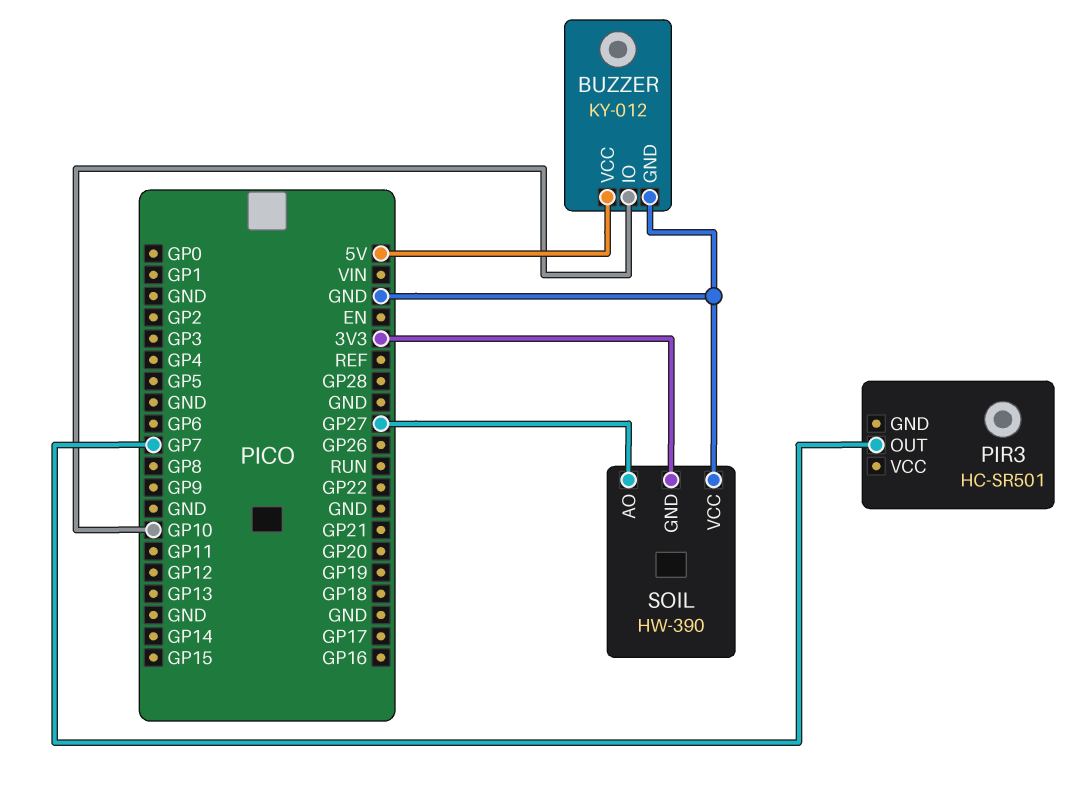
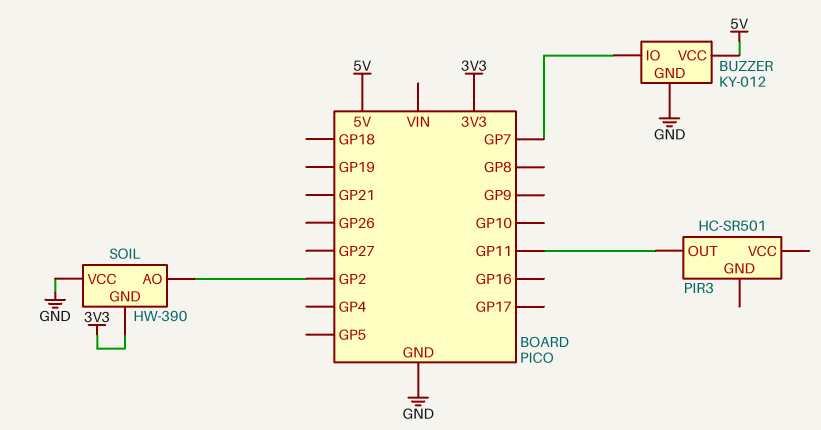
BUZZER pin IO: GP10 -> GP7
PIR3 pin OUT: GP7 -> GP11
SOIL pin AO: GP27 -> GP2

